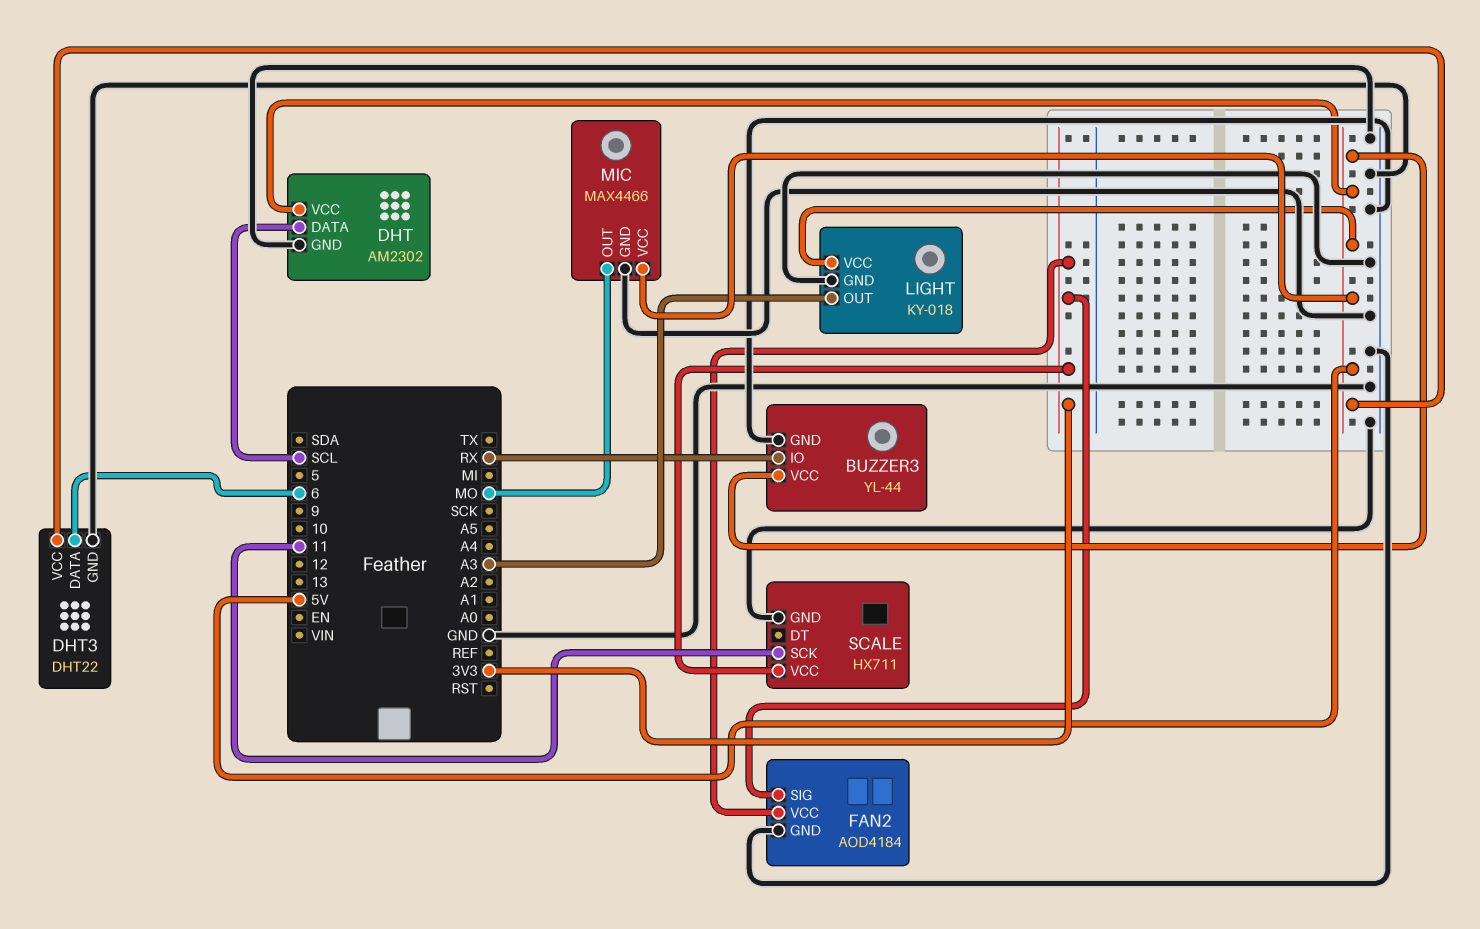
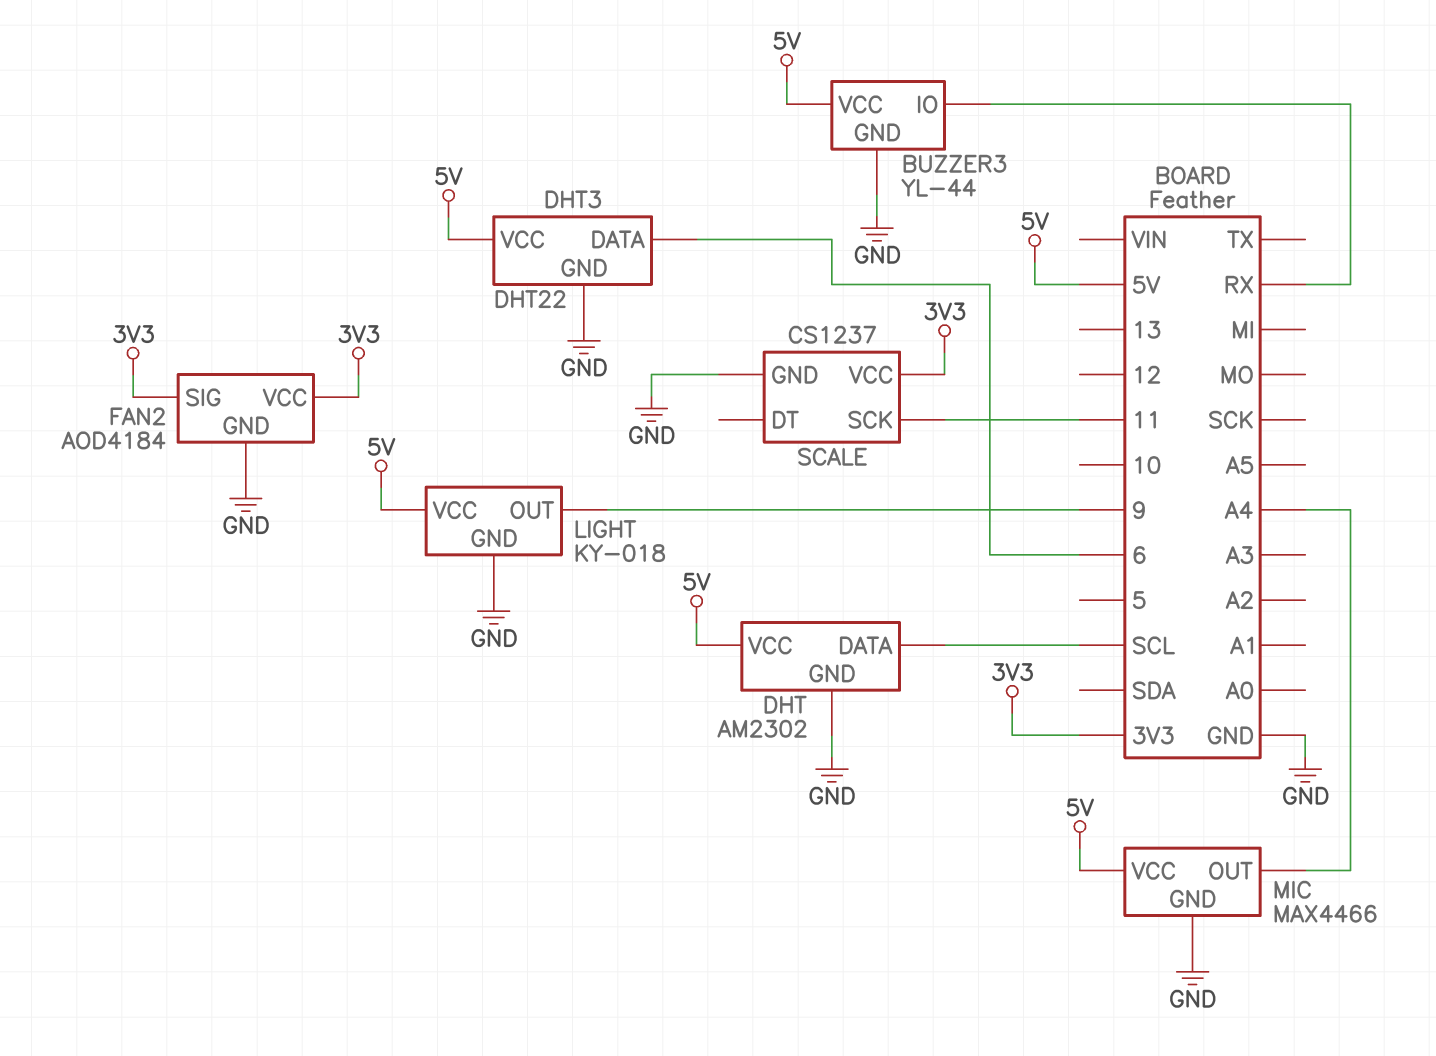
LIGHT pin OUT: A3 -> 9
MIC pin OUT: MO -> A4
SCALE: HX711 -> CS1237

